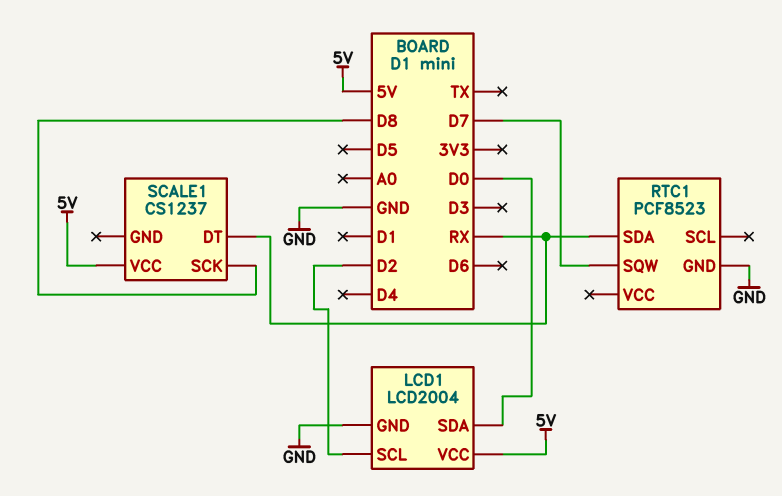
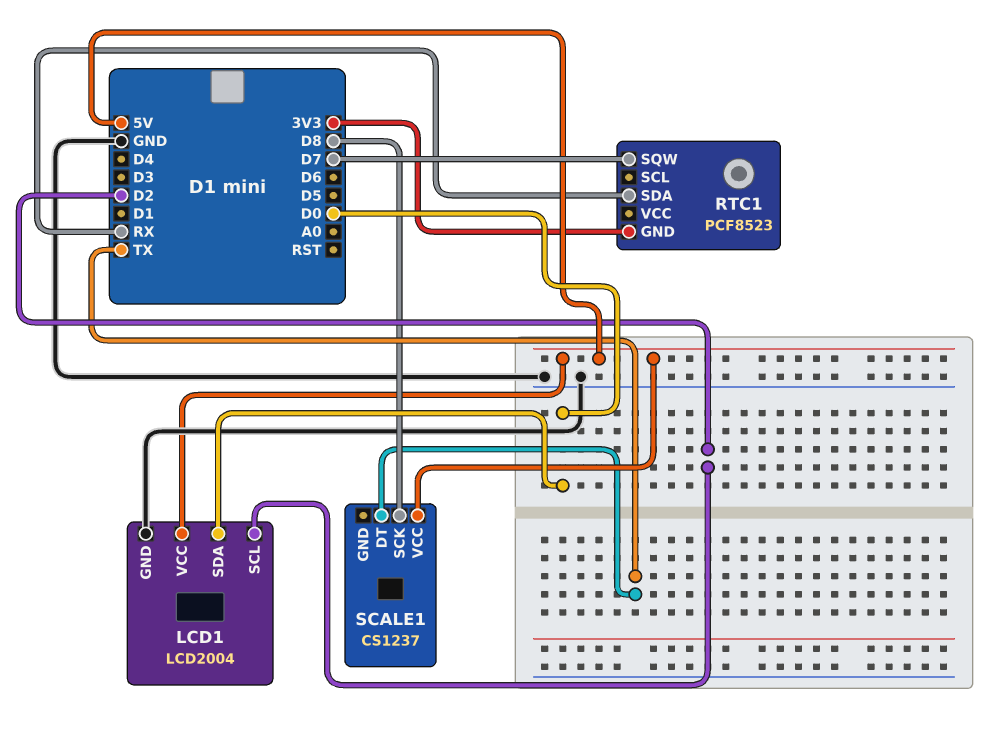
RTC1 pin GND: GND -> 3V3
SCALE1 pin DT: RX -> TX

